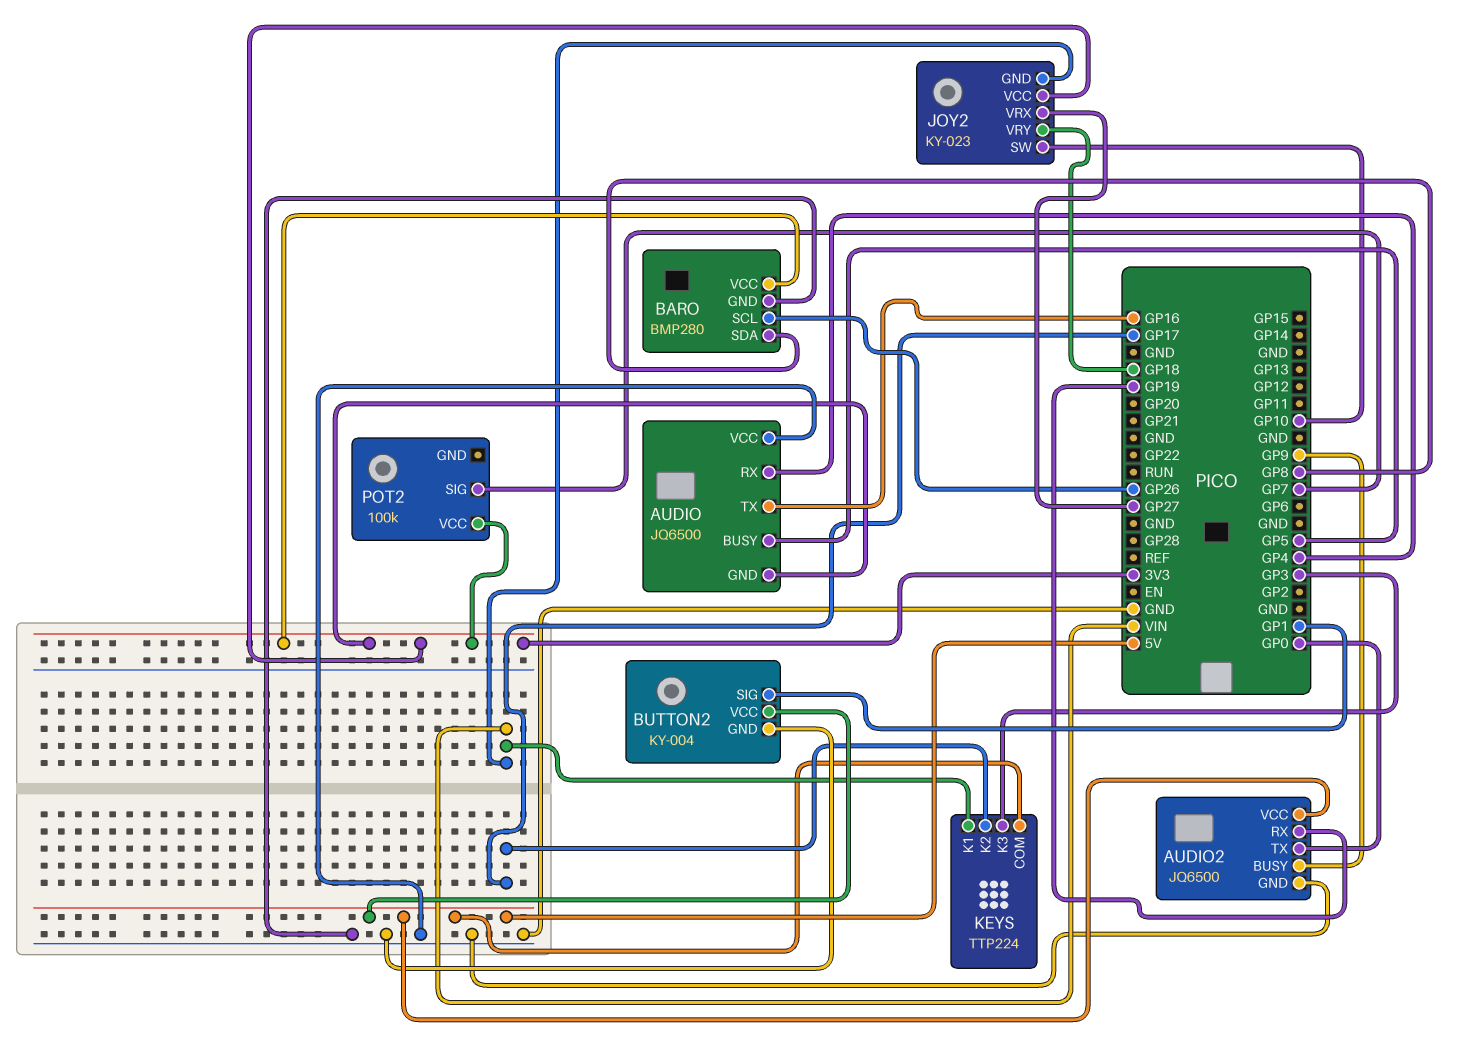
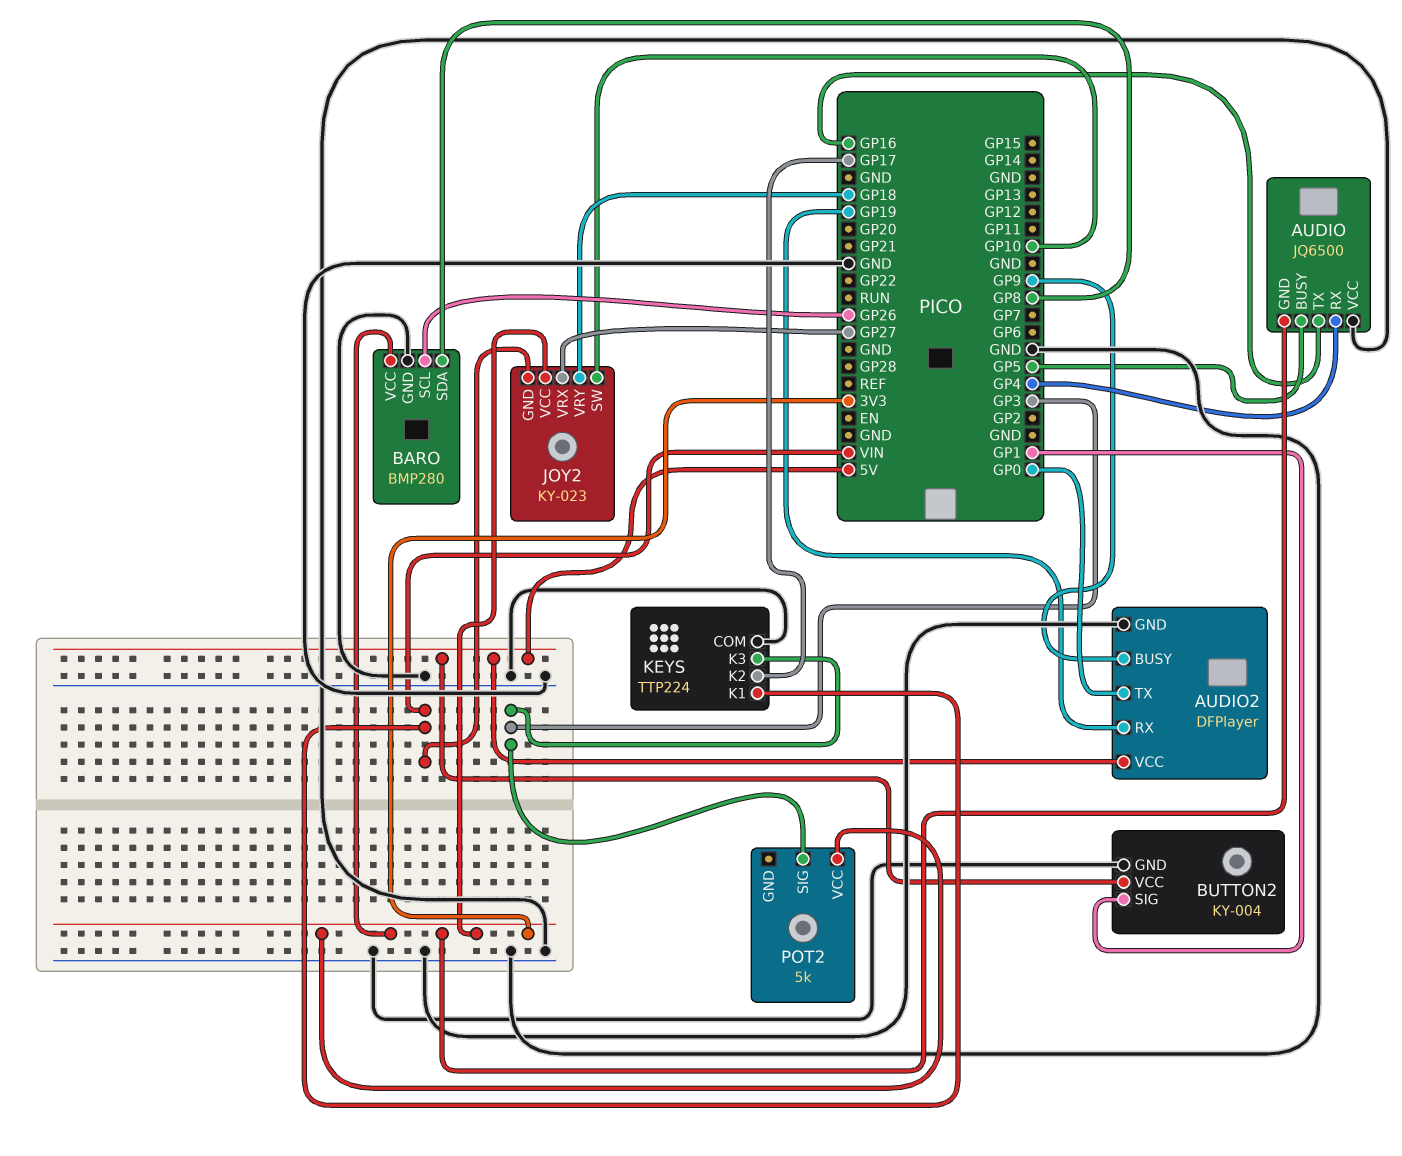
AUDIO2: JQ6500 -> DFPlayer
KEYS pin COM: 5V -> GND
POT2: 100k -> 5k
POT2 pin SIG: GP7 -> GP3

